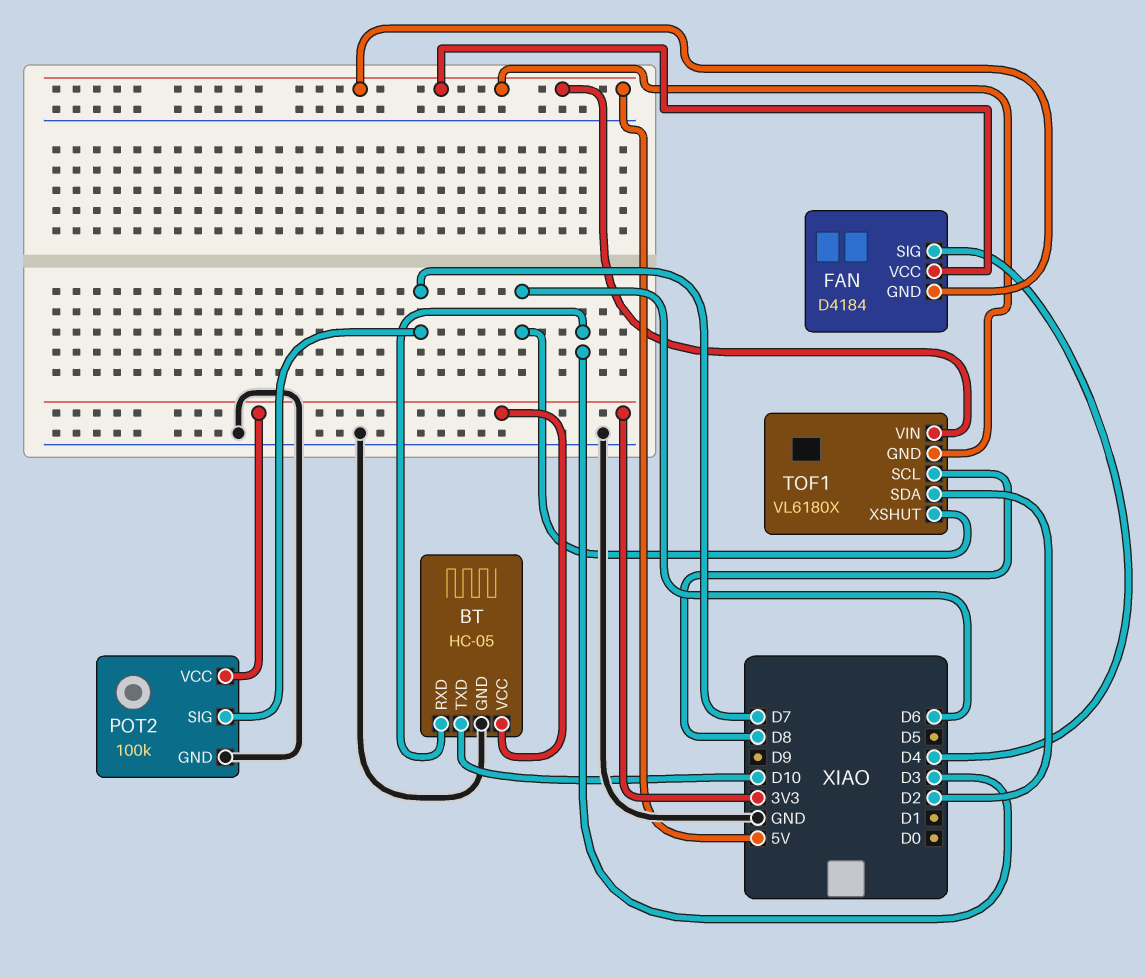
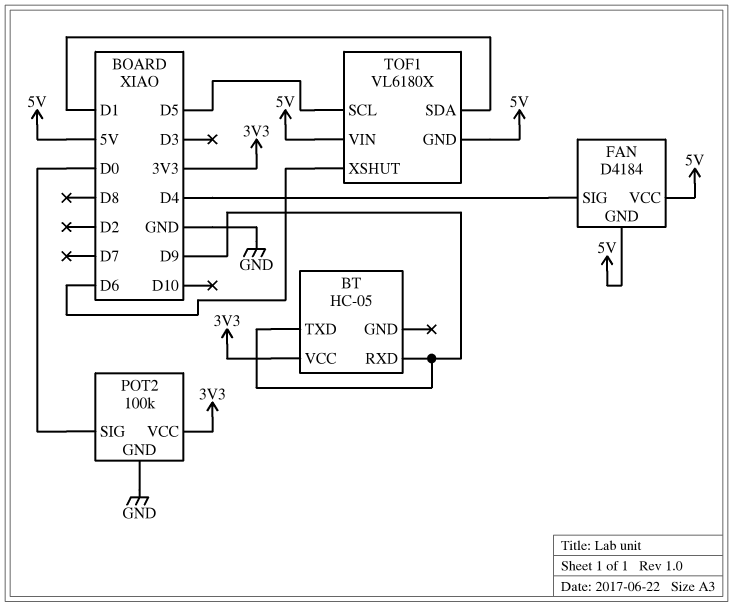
BT pin GND: GND -> none
BT pin RXD: D3 -> D9
BT pin TXD: D10 -> D9
POT2 pin SIG: D7 -> D0
TOF1 pin SCL: D8 -> D5
TOF1 pin SDA: D2 -> D1

